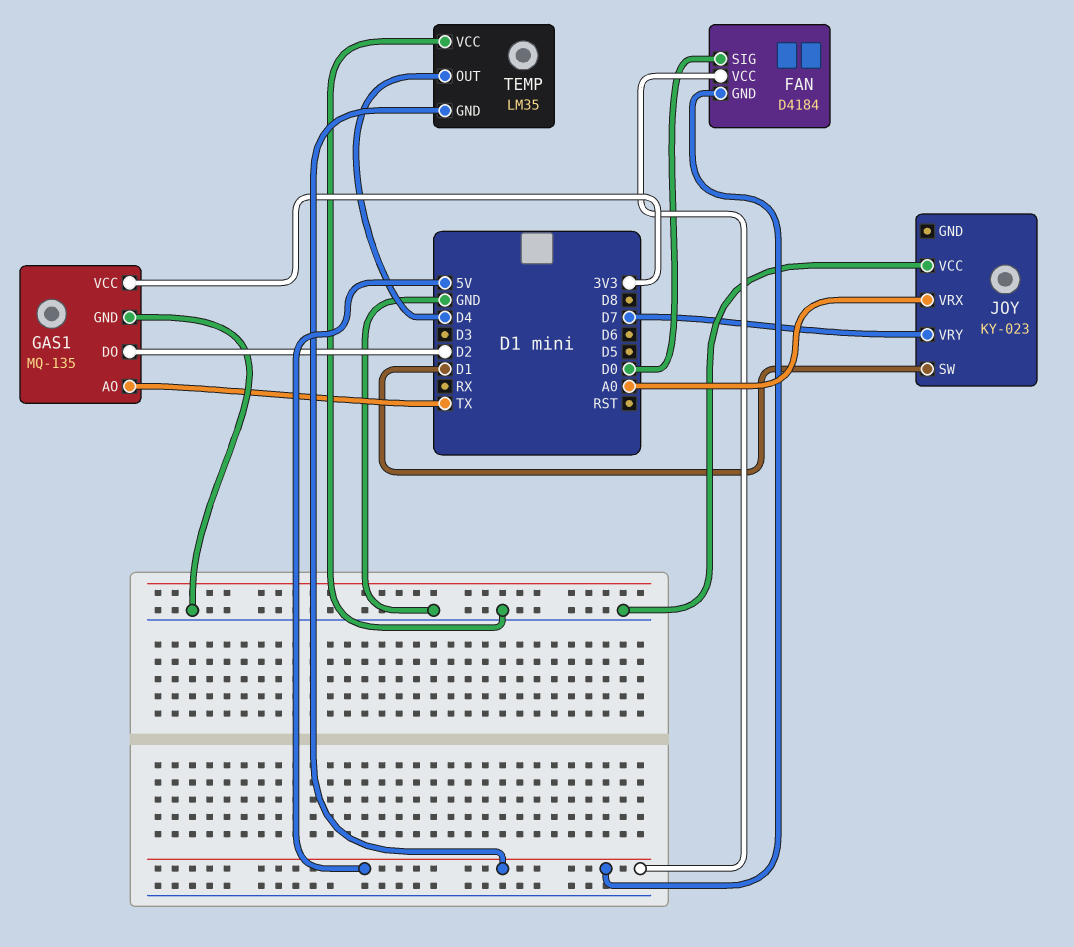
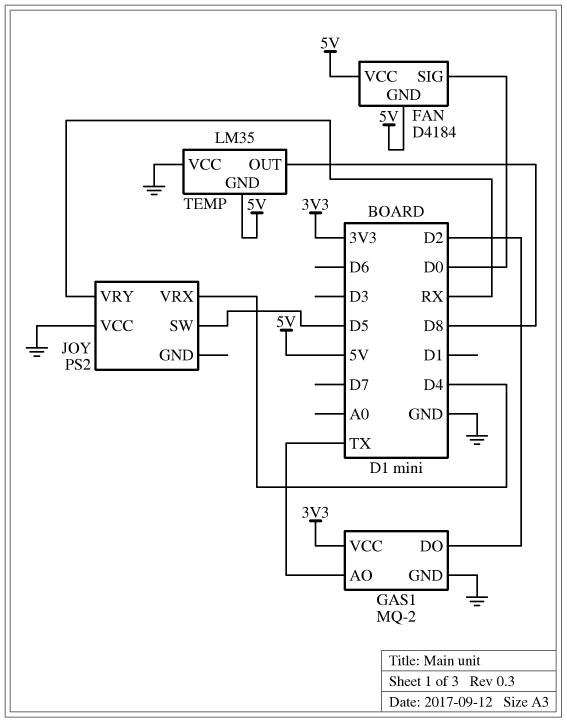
GAS1: MQ-135 -> MQ-2
JOY: KY-023 -> PS2
JOY pin SW: D1 -> D5
JOY pin VRX: A0 -> D4
JOY pin VRY: D7 -> RX
TEMP pin OUT: D4 -> D8

